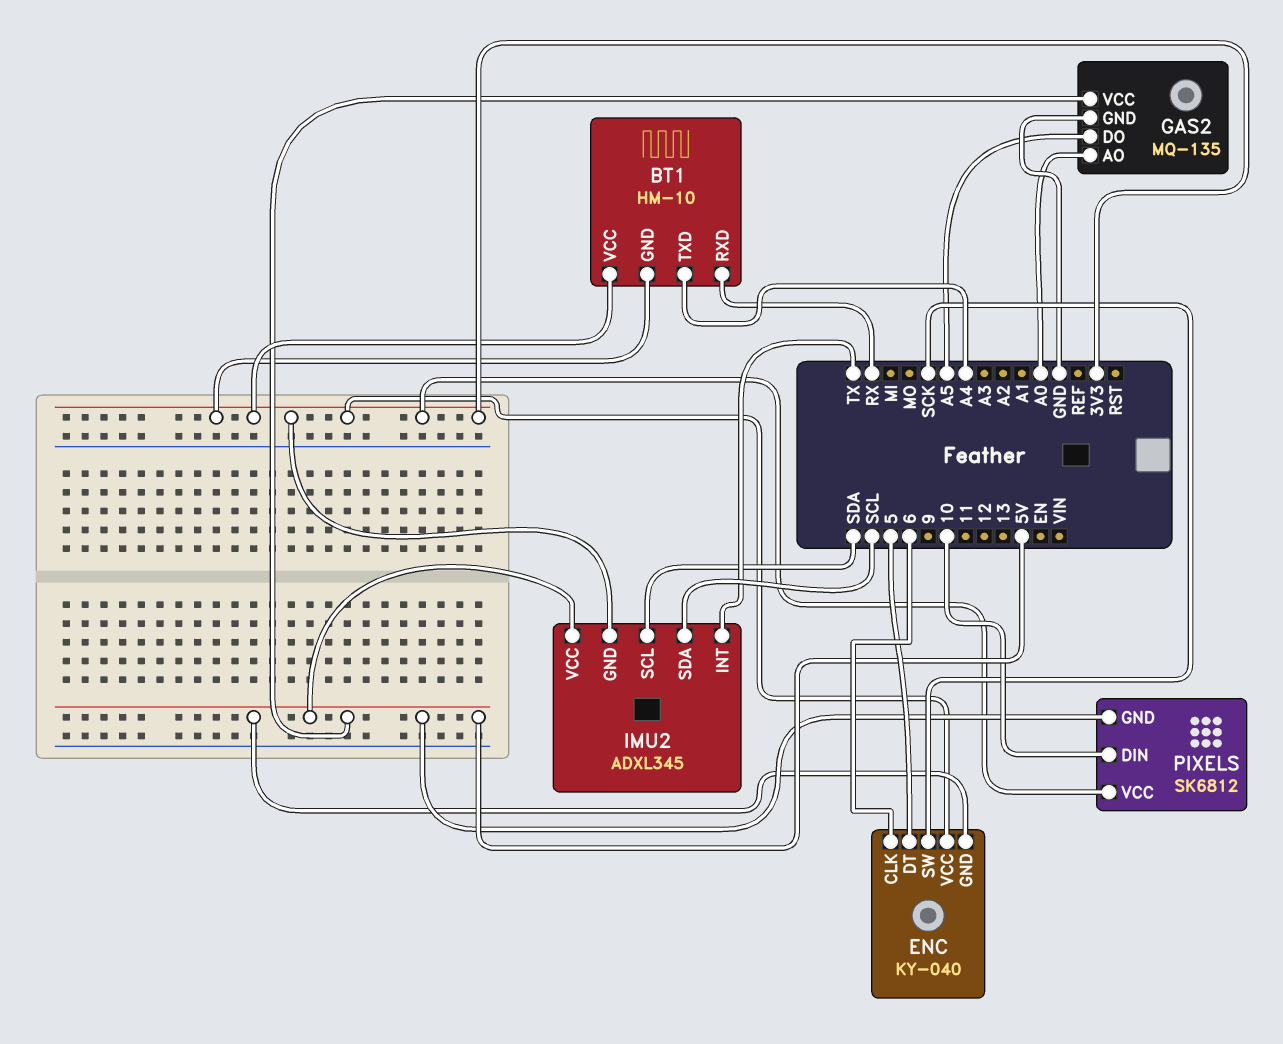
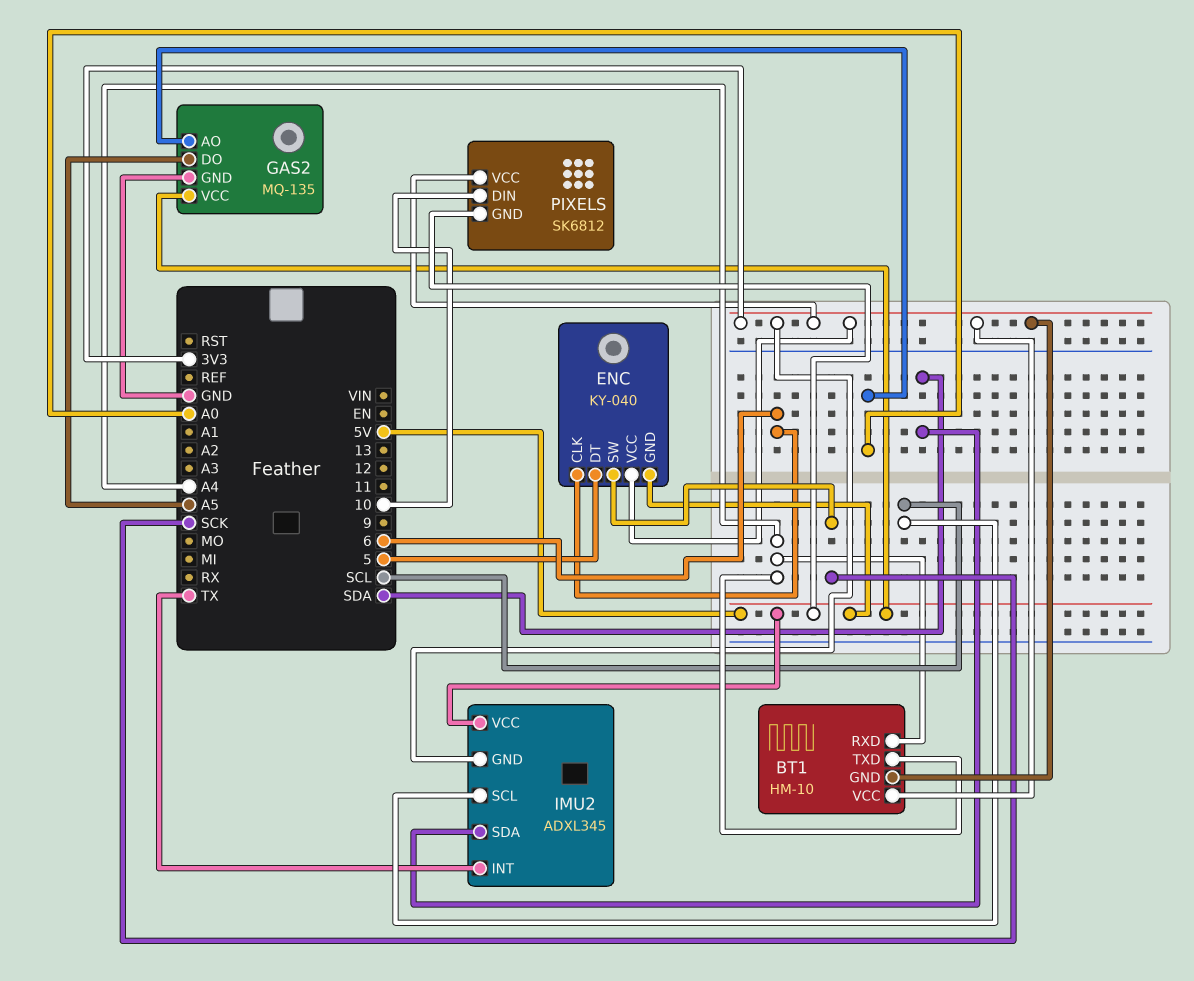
BT1 pin RXD: RX -> A4
IMU2 pin SCL: SDA -> SCL
IMU2 pin SDA: SCL -> SDA

